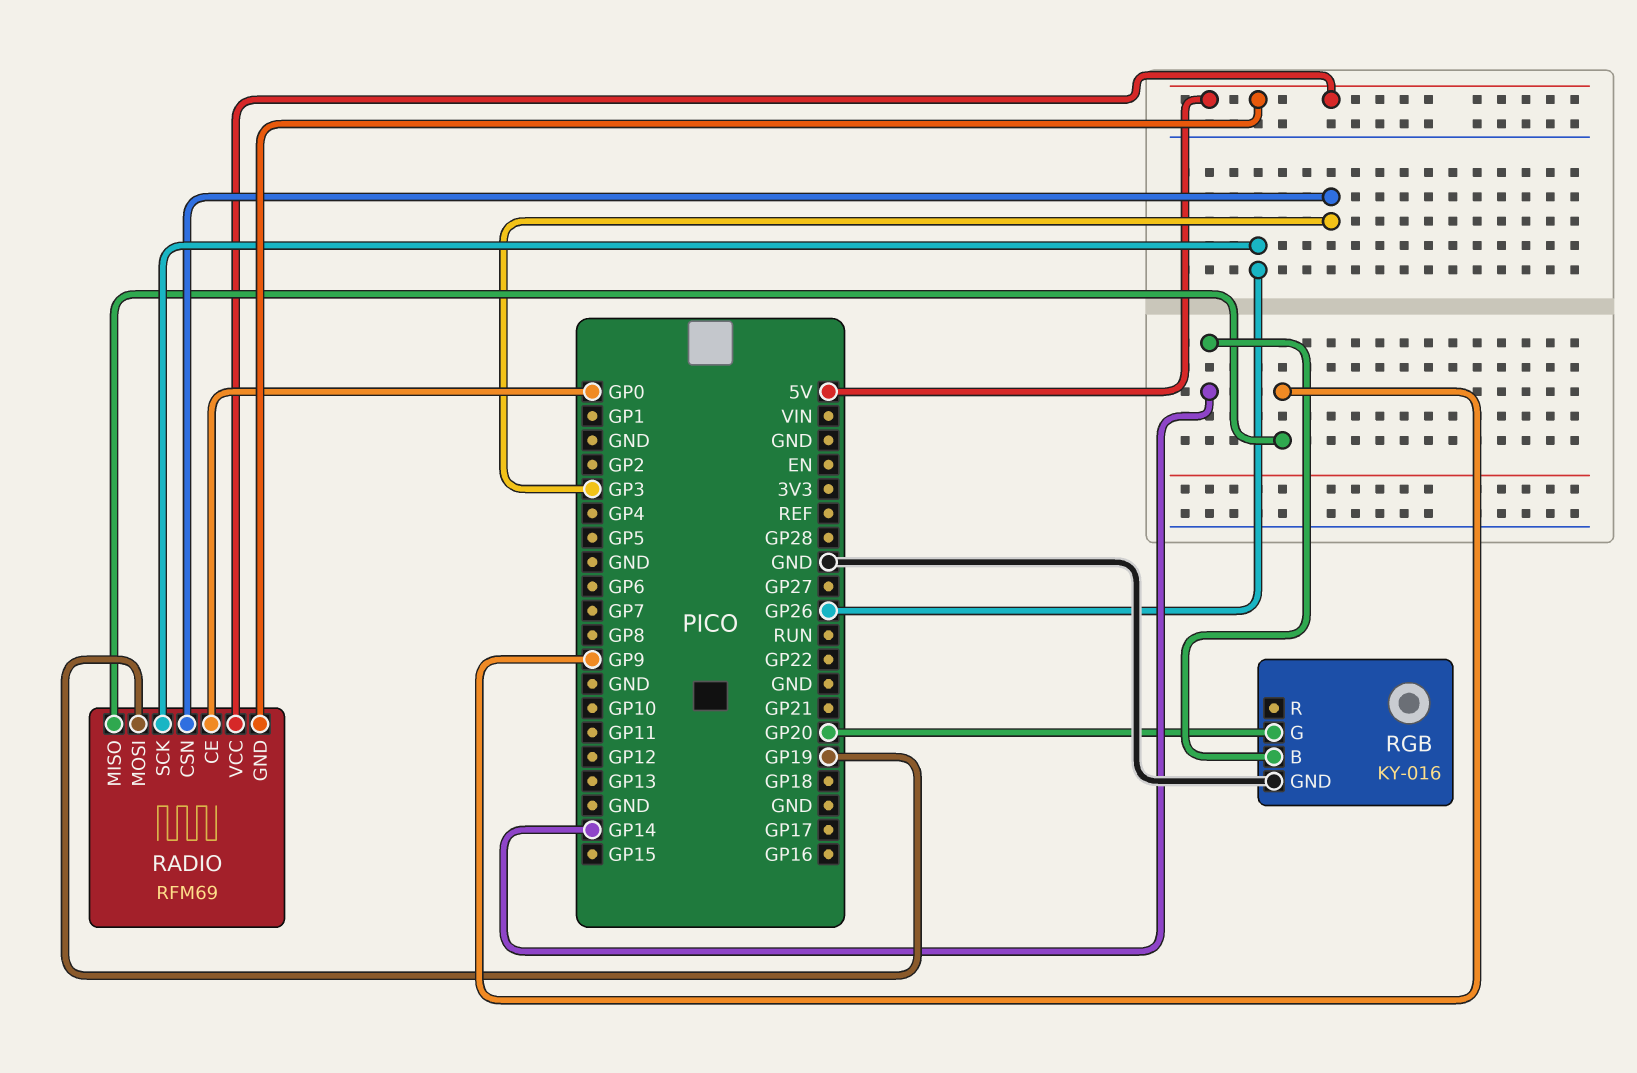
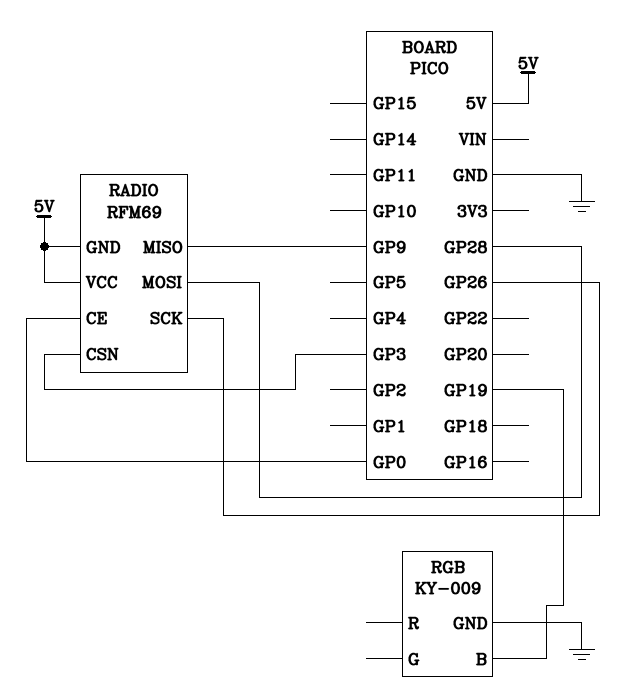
RADIO pin MOSI: GP19 -> GP28
RGB: KY-016 -> KY-009
RGB pin B: GP14 -> GP19
RGB pin G: GP20 -> none

